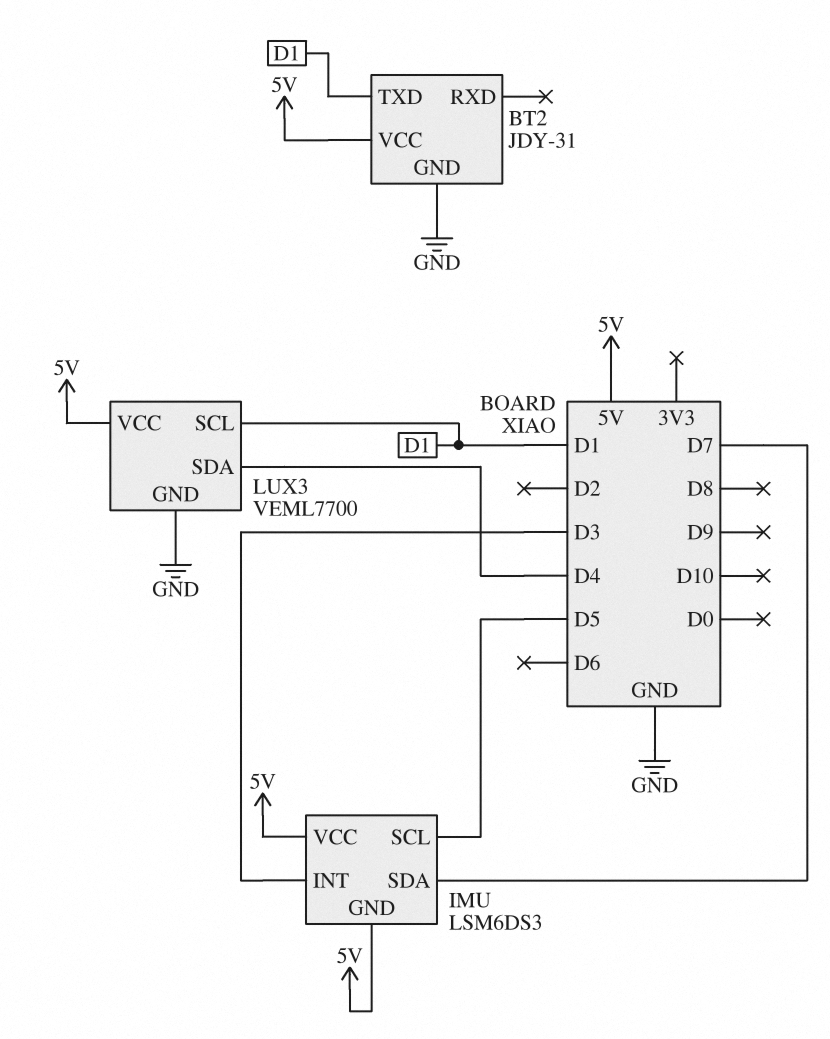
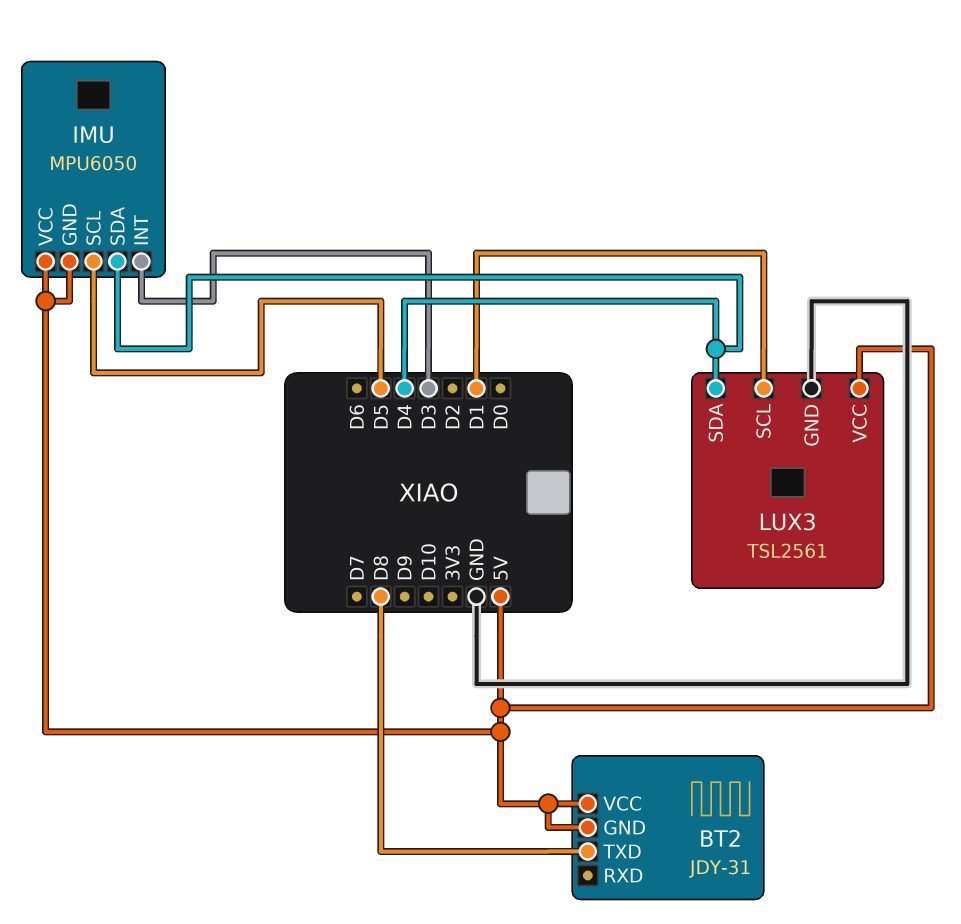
BT2 pin GND: GND -> 5V
BT2 pin TXD: D1 -> D8
IMU: LSM6DS3 -> MPU6050
IMU pin SDA: D7 -> D4
LUX3: VEML7700 -> TSL2561

